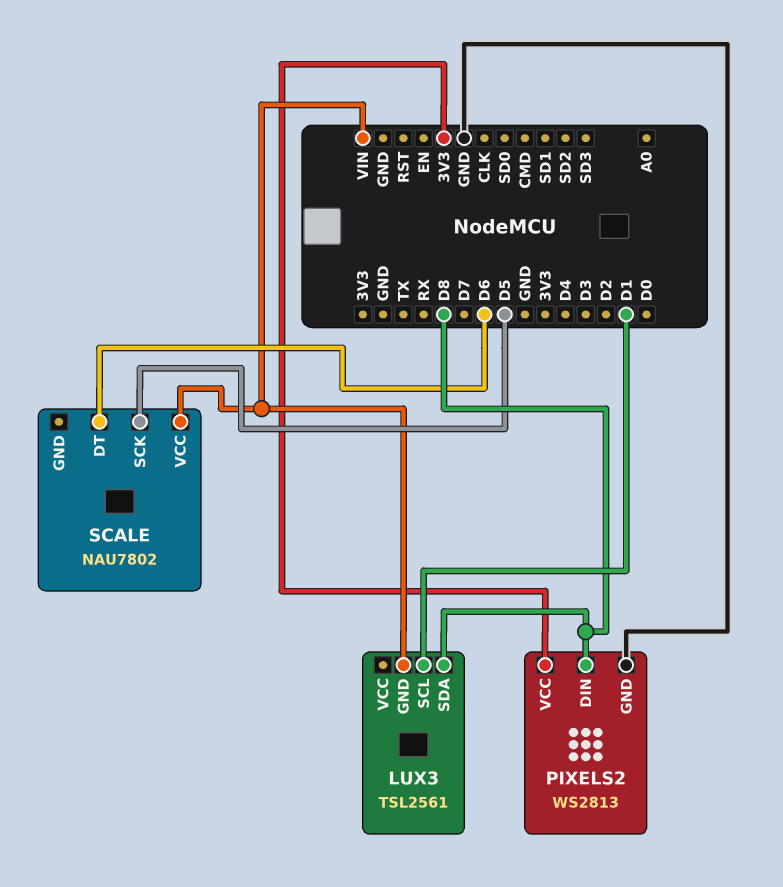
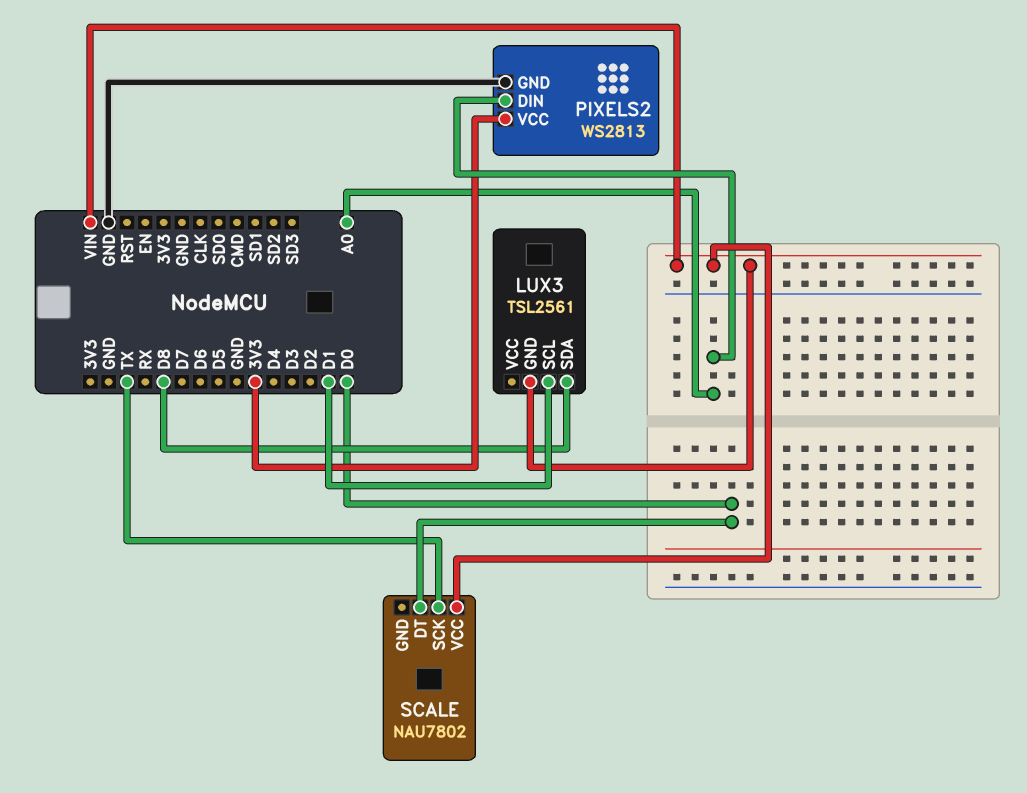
PIXELS2 pin DIN: D8 -> A0
SCALE pin DT: D6 -> D0
SCALE pin SCK: D5 -> TX

